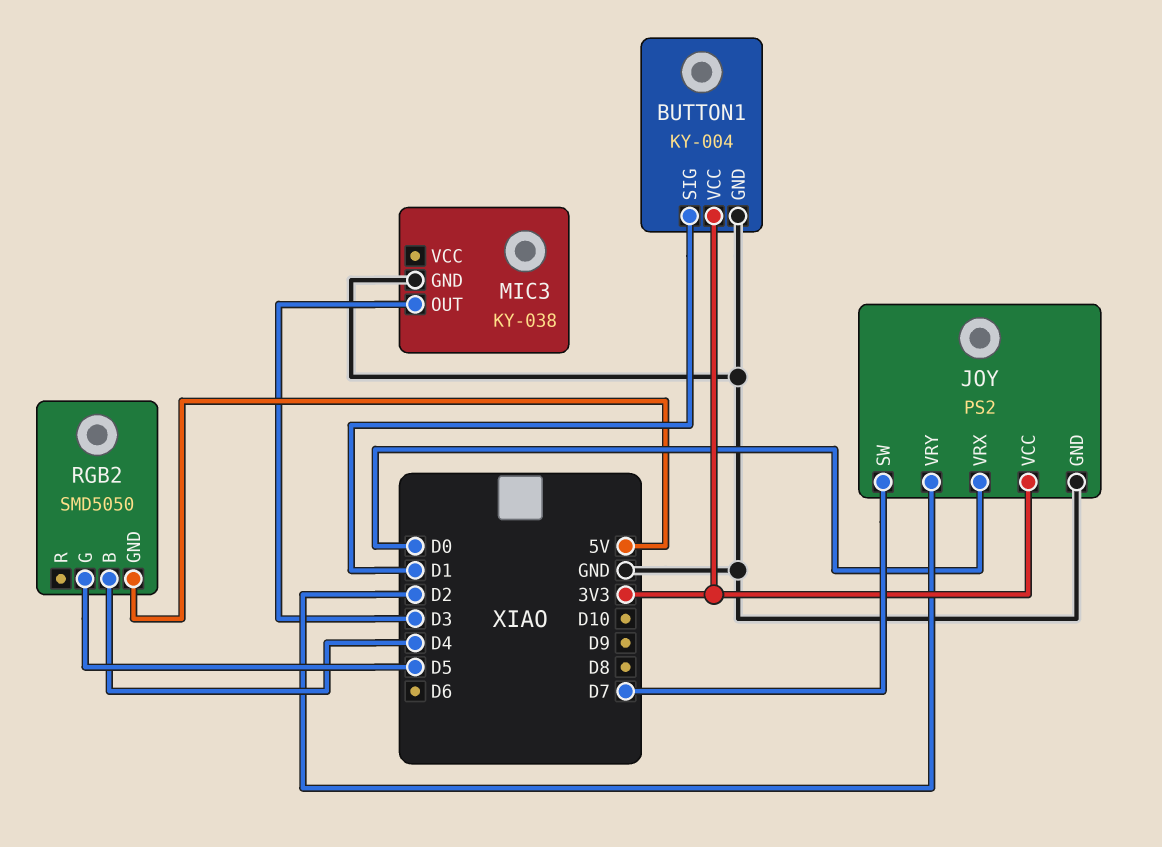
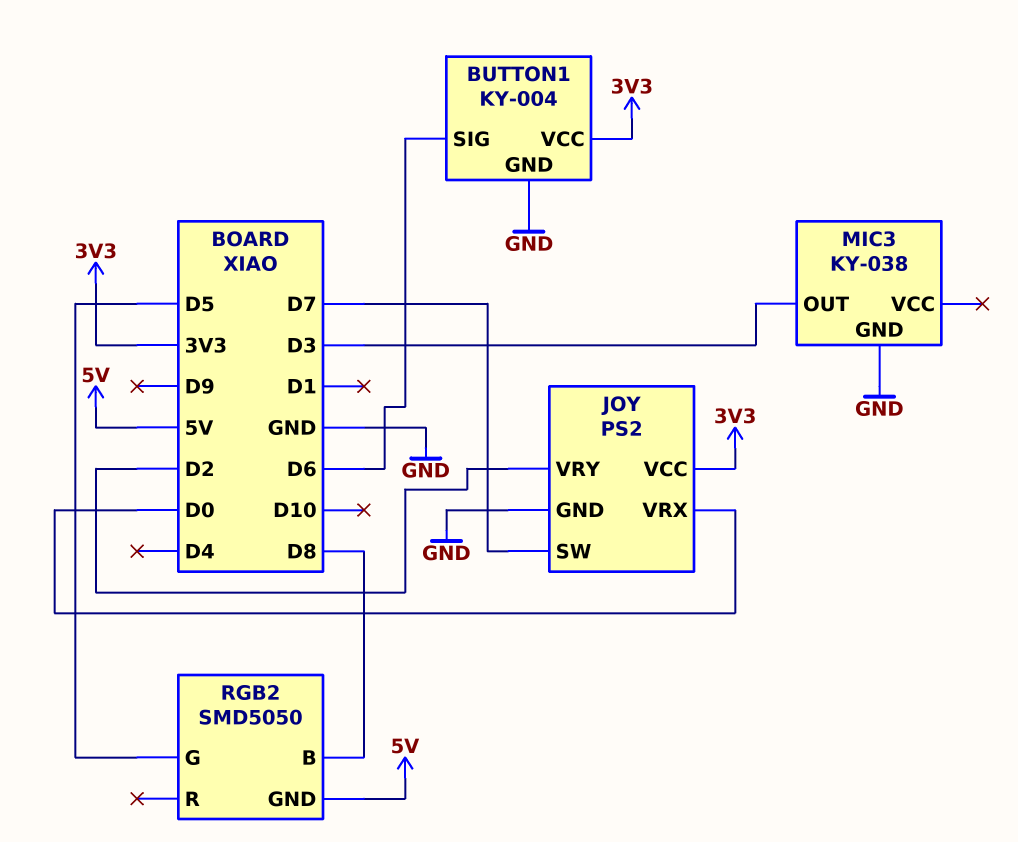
BUTTON1 pin SIG: D1 -> D6
RGB2 pin B: D4 -> D8

